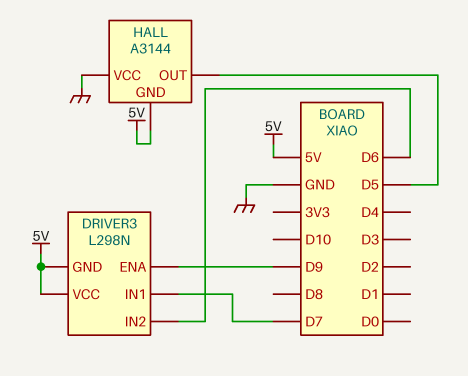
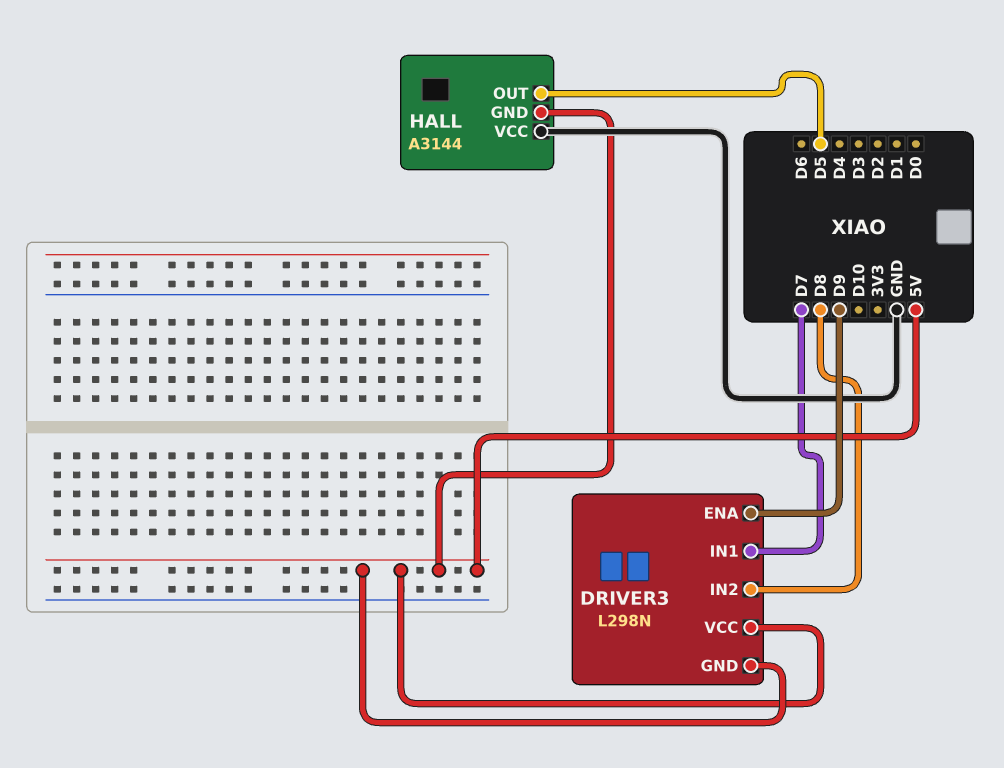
DRIVER3 pin IN2: D6 -> D8

